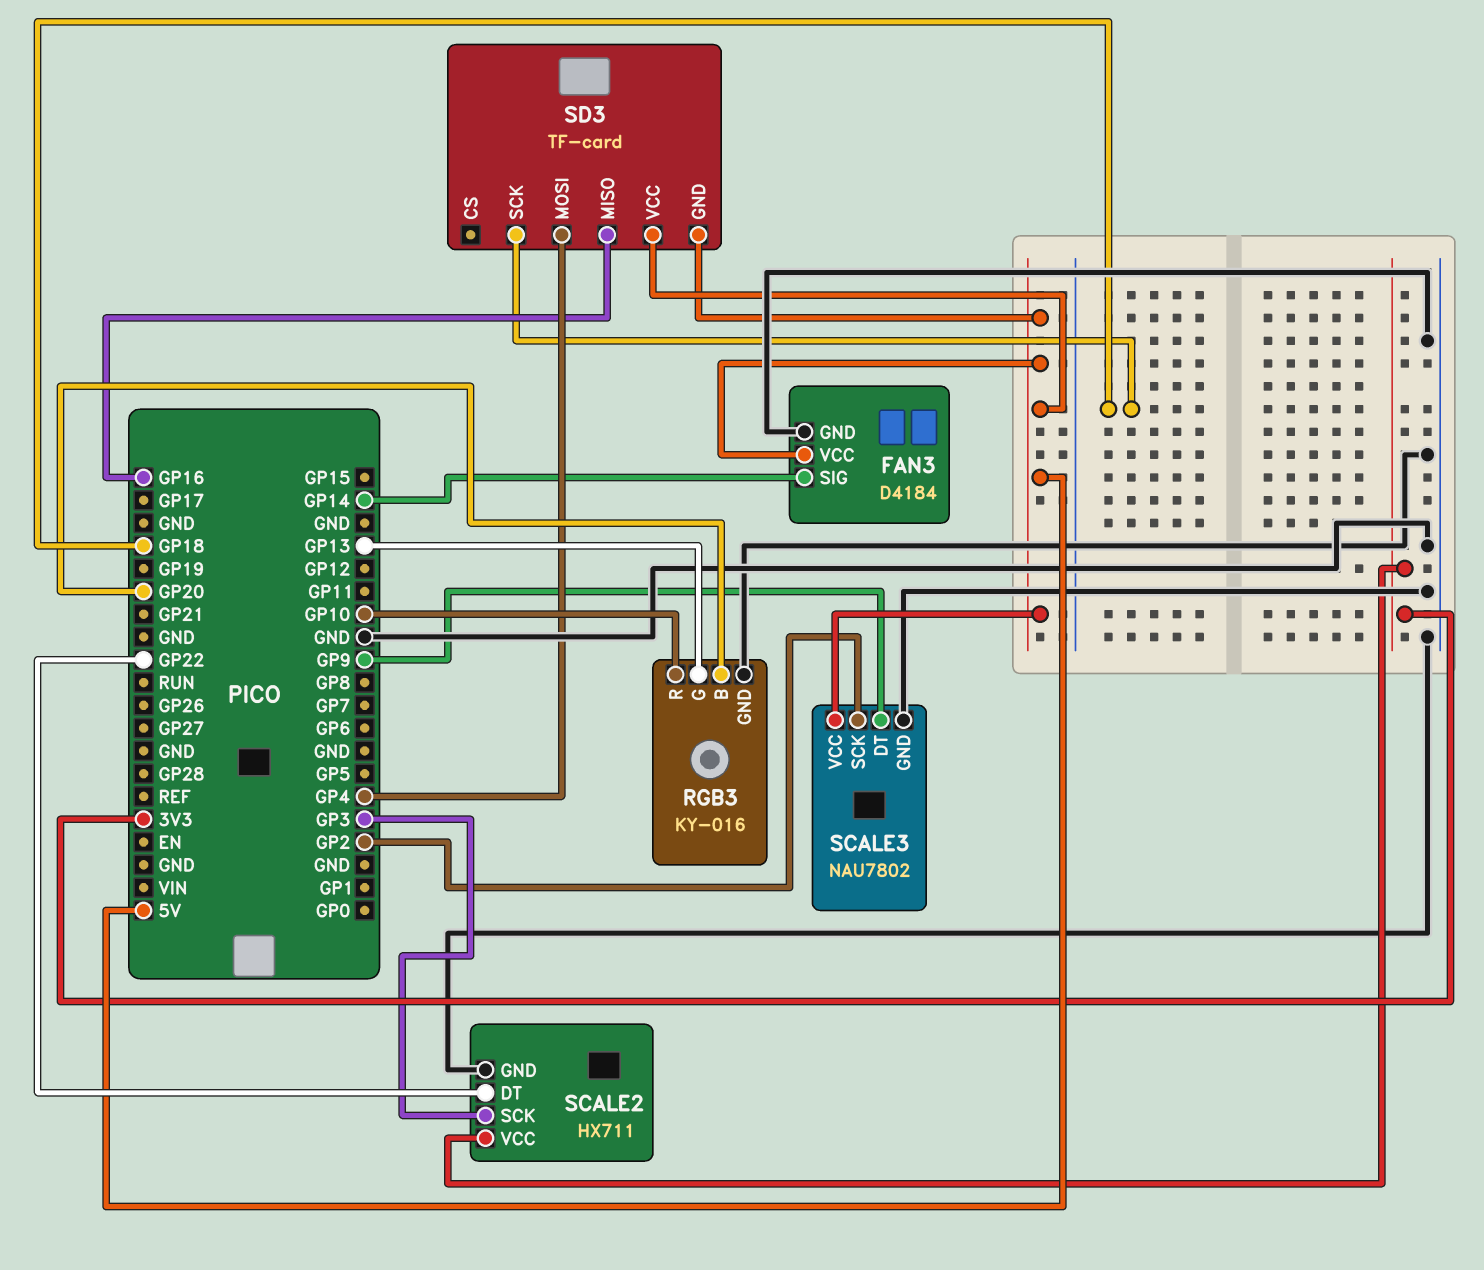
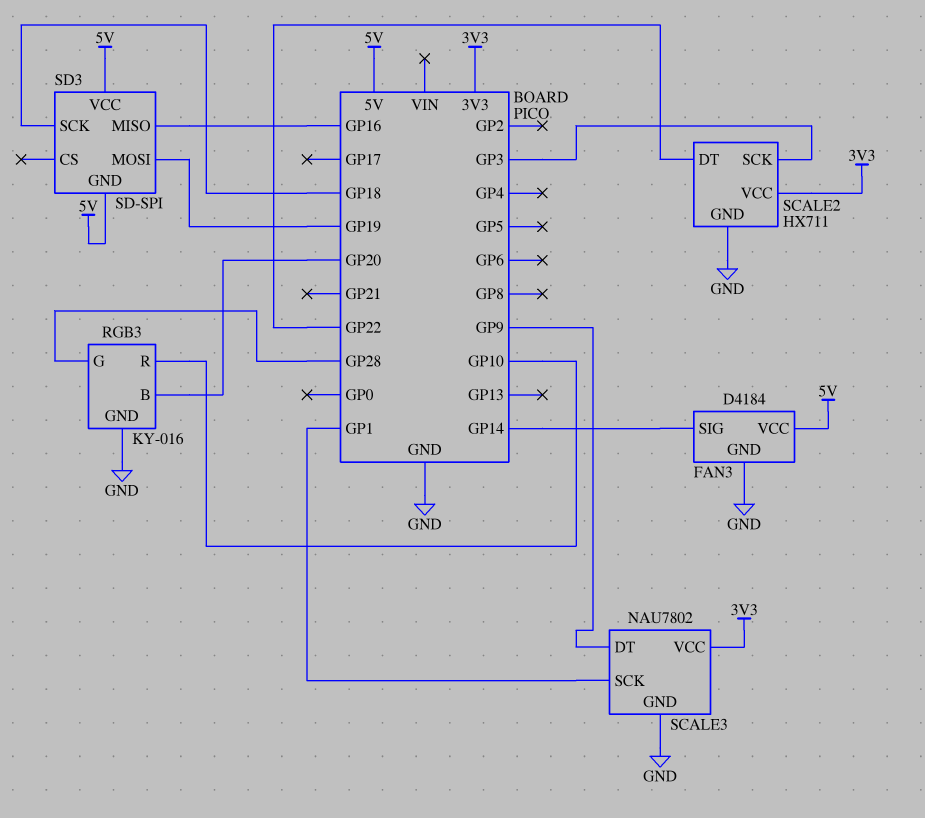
RGB3 pin G: GP13 -> GP28
SCALE3 pin SCK: GP2 -> GP1
SCALE3 pin VCC: 5V -> 3V3
SD3: TF-card -> SD-SPI
SD3 pin MOSI: GP4 -> GP19

